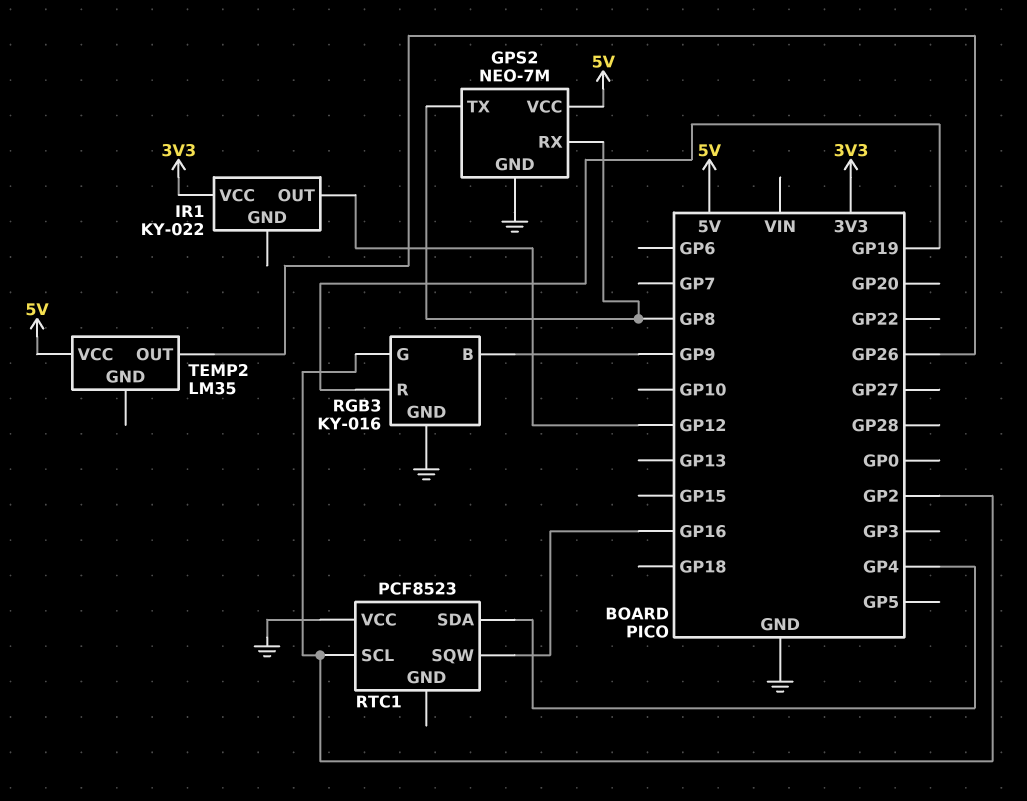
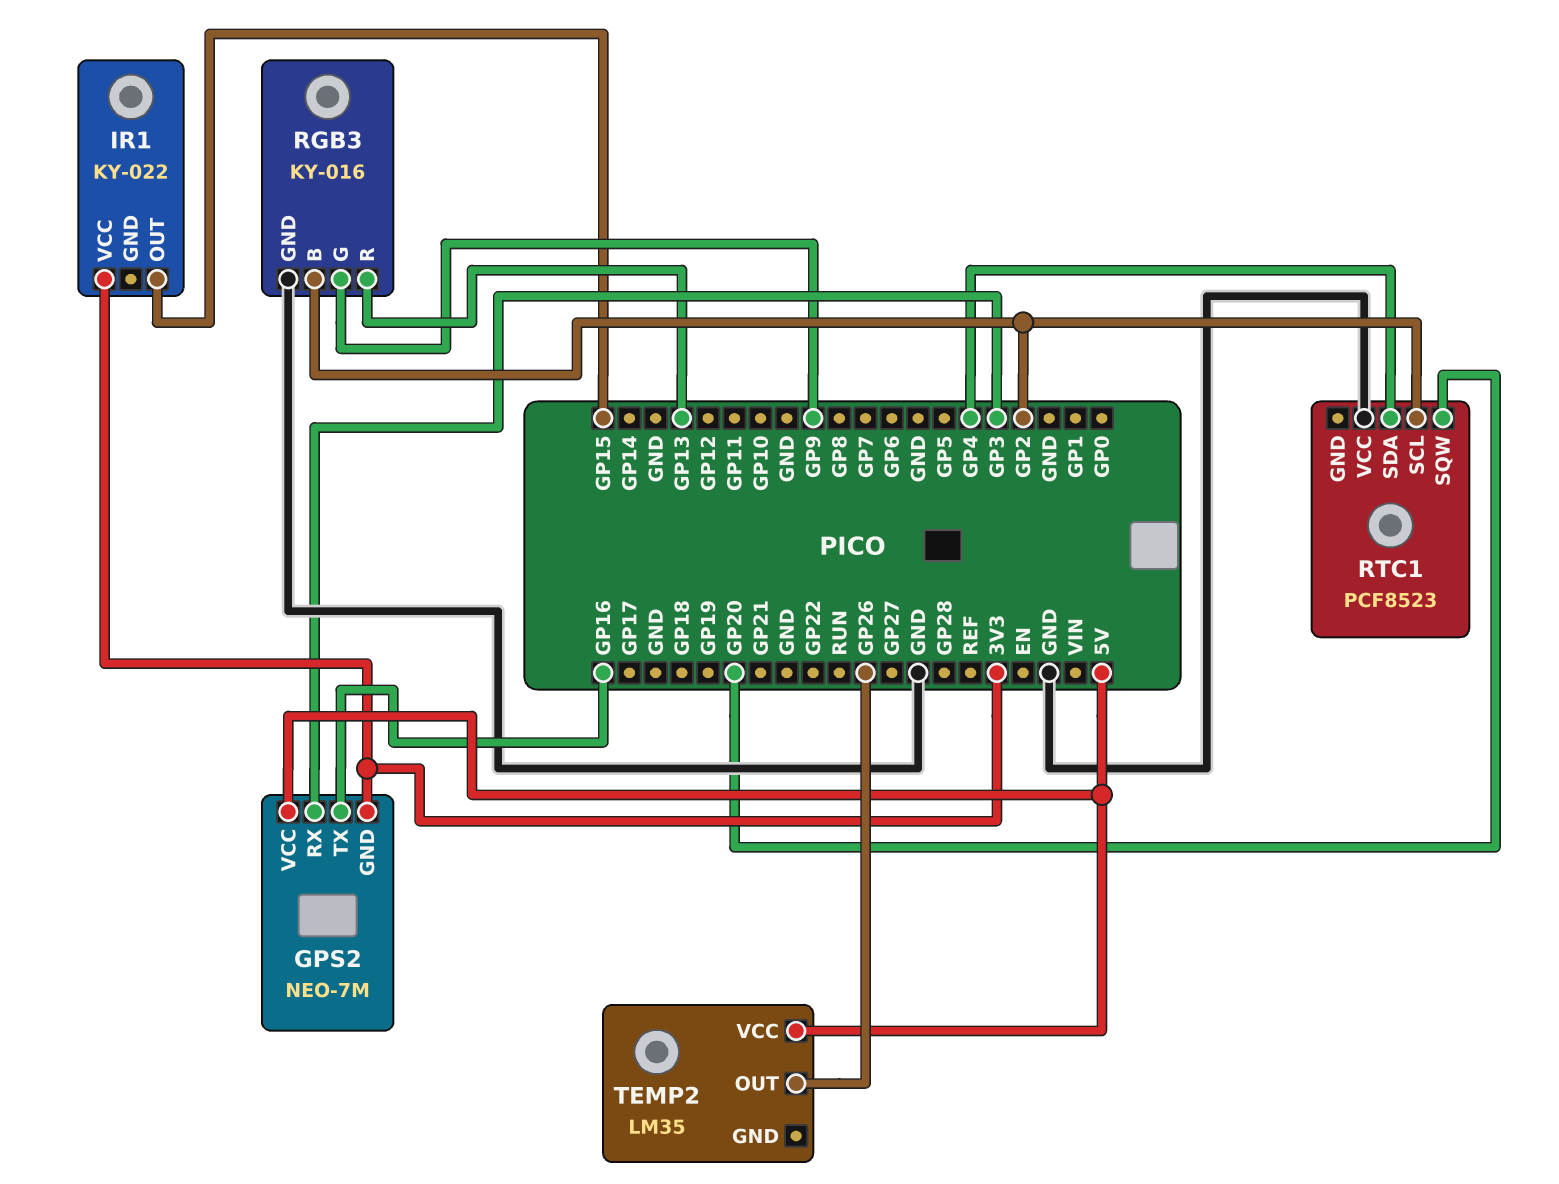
GPS2 pin GND: GND -> 3V3
GPS2 pin RX: GP8 -> GP3
GPS2 pin TX: GP8 -> GP16
IR1 pin OUT: GP12 -> GP15
RGB3 pin B: GP9 -> GP2
RGB3 pin G: GP2 -> GP9
RGB3 pin R: GP19 -> GP13
RTC1 pin SQW: GP16 -> GP20

